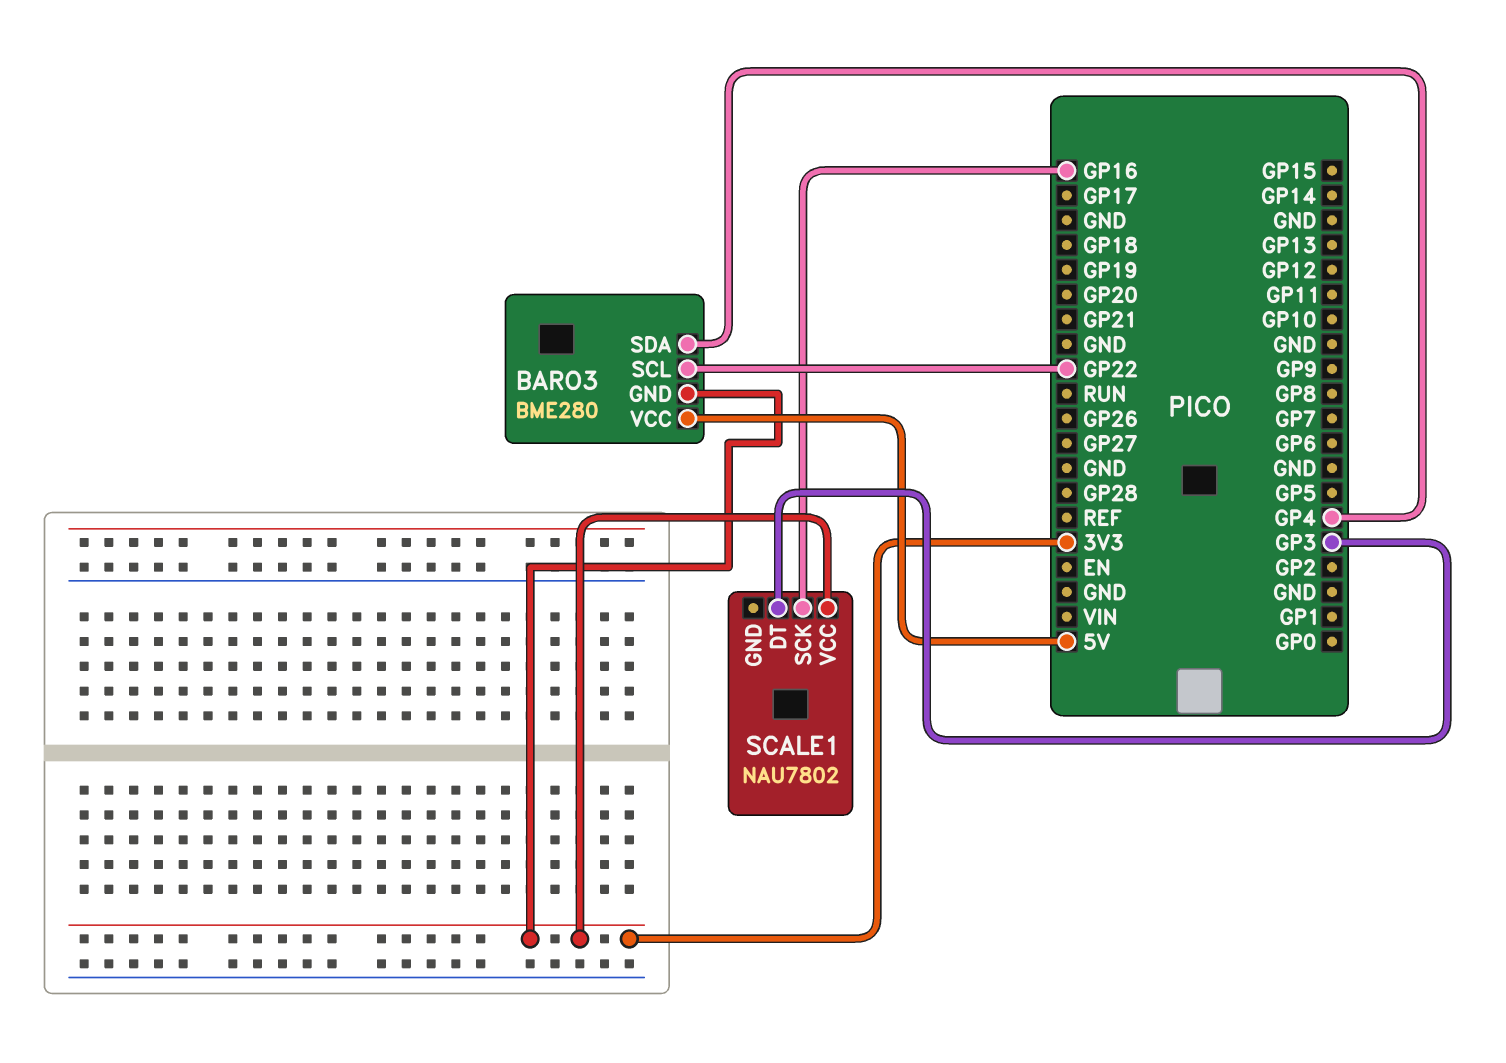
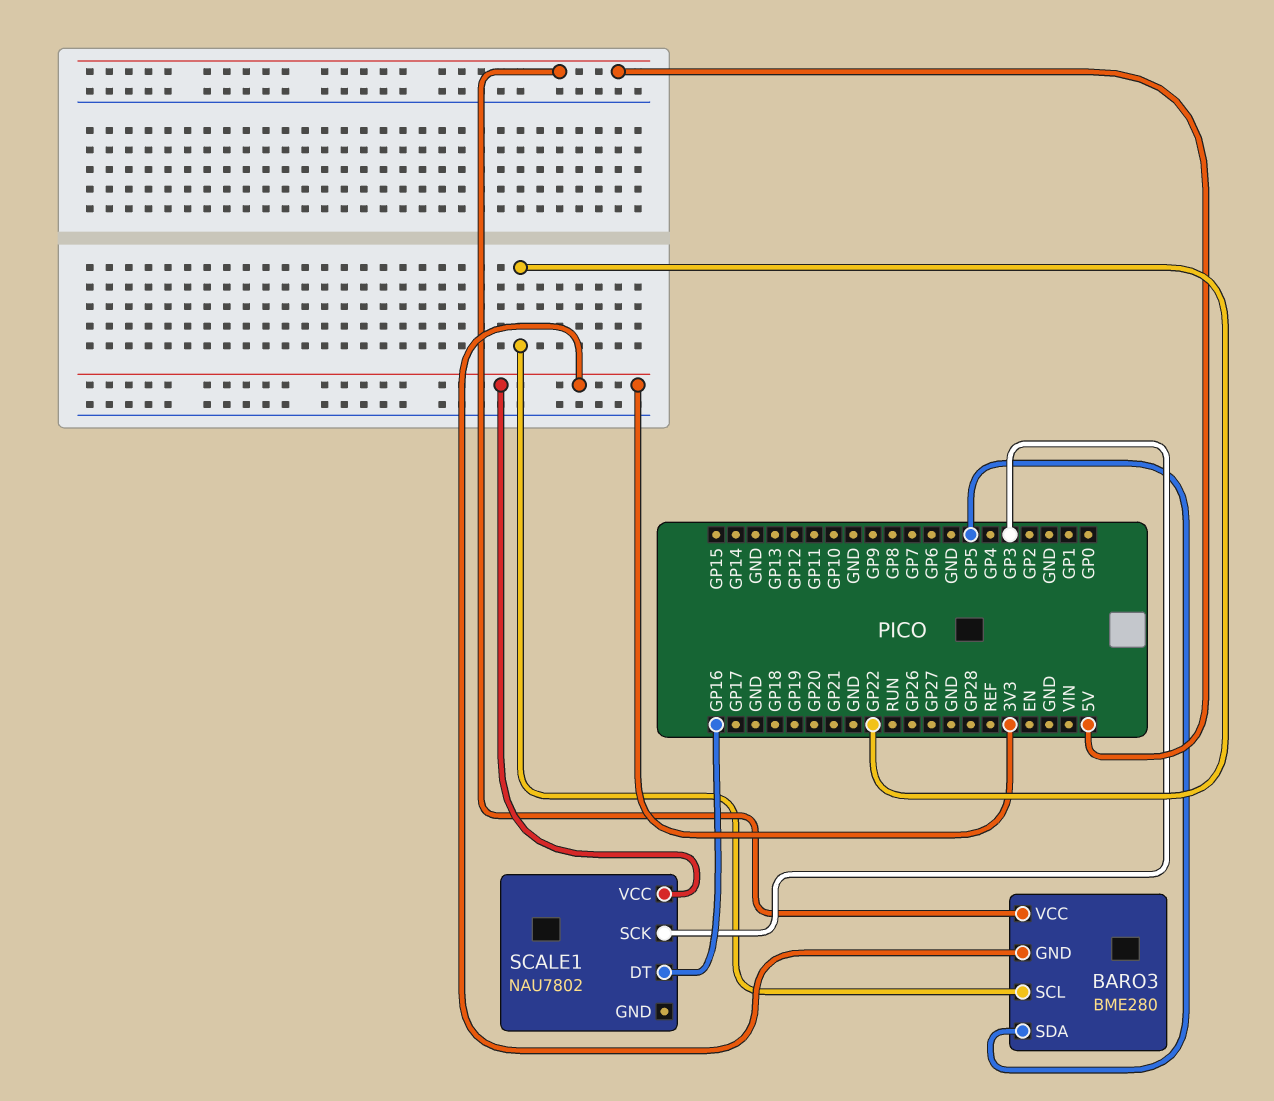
BARO3 pin SDA: GP4 -> GP5
SCALE1 pin DT: GP3 -> GP16
SCALE1 pin SCK: GP16 -> GP3

